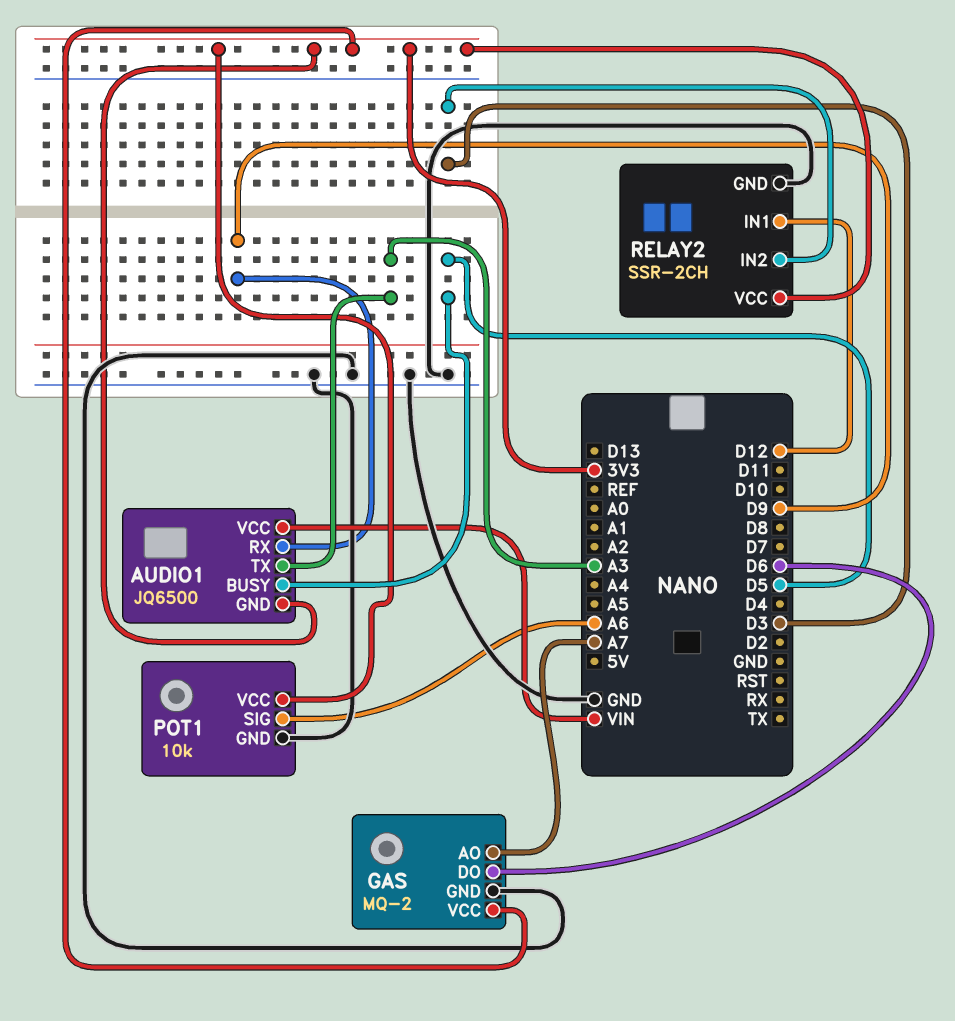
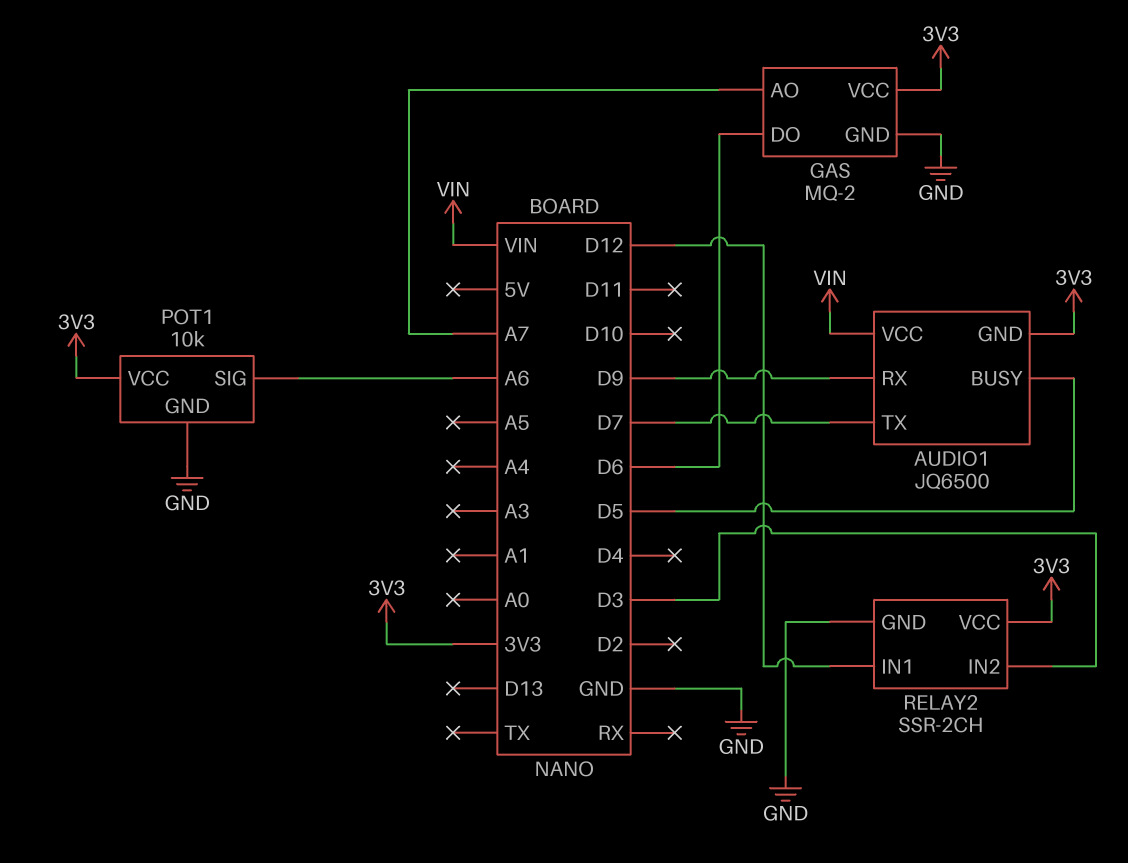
AUDIO1 pin TX: A3 -> D7

